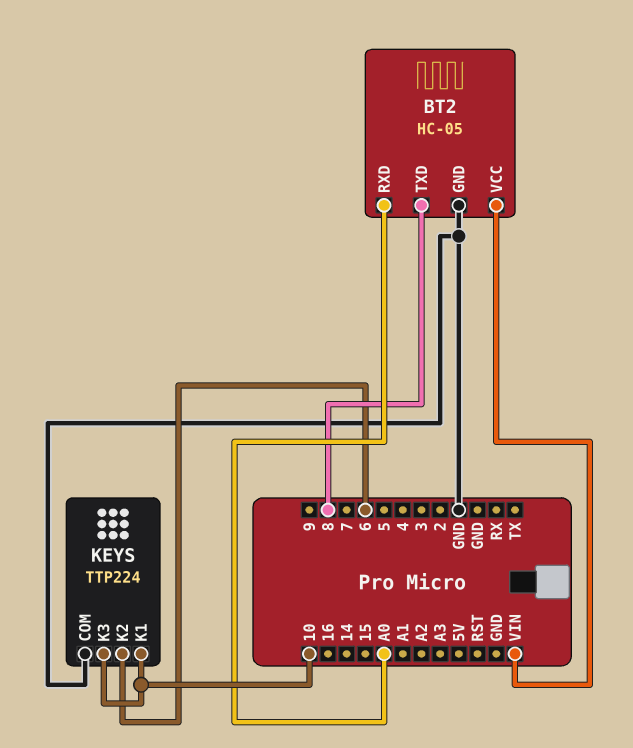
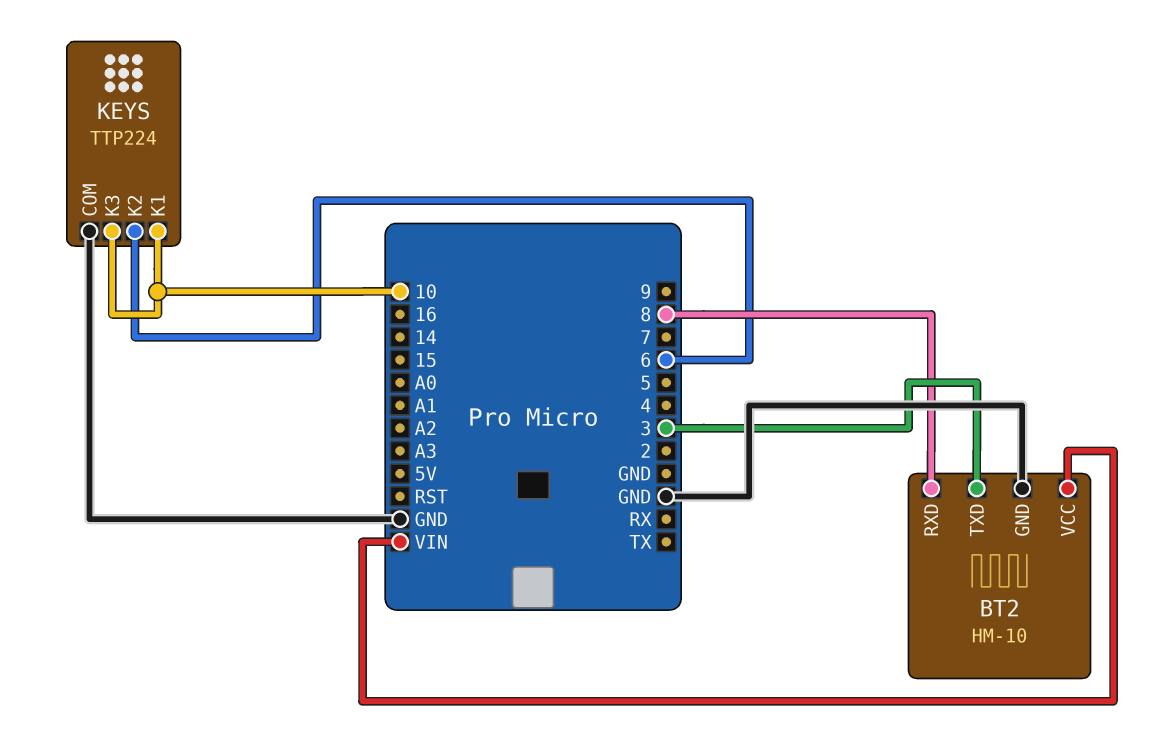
BT2: HC-05 -> HM-10
BT2 pin RXD: A0 -> 8
BT2 pin TXD: 8 -> 3

